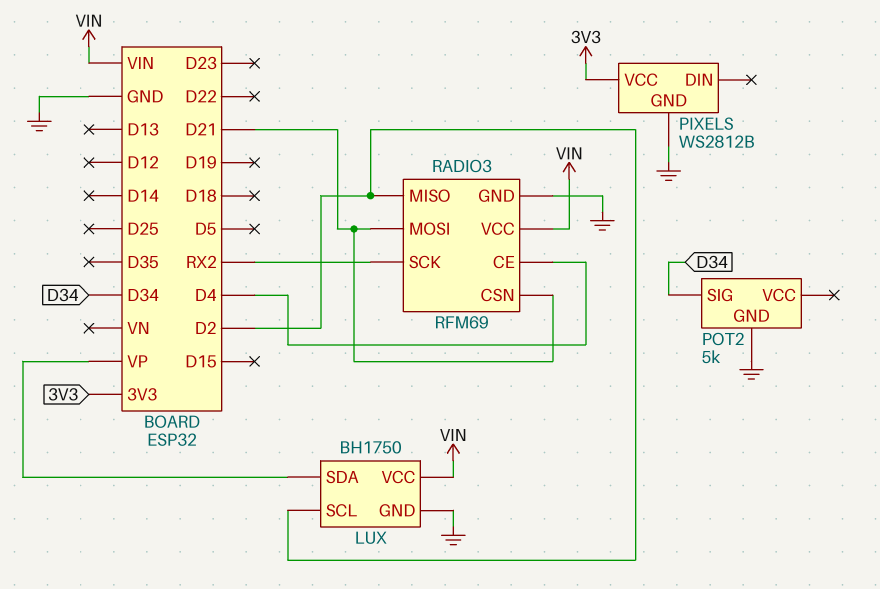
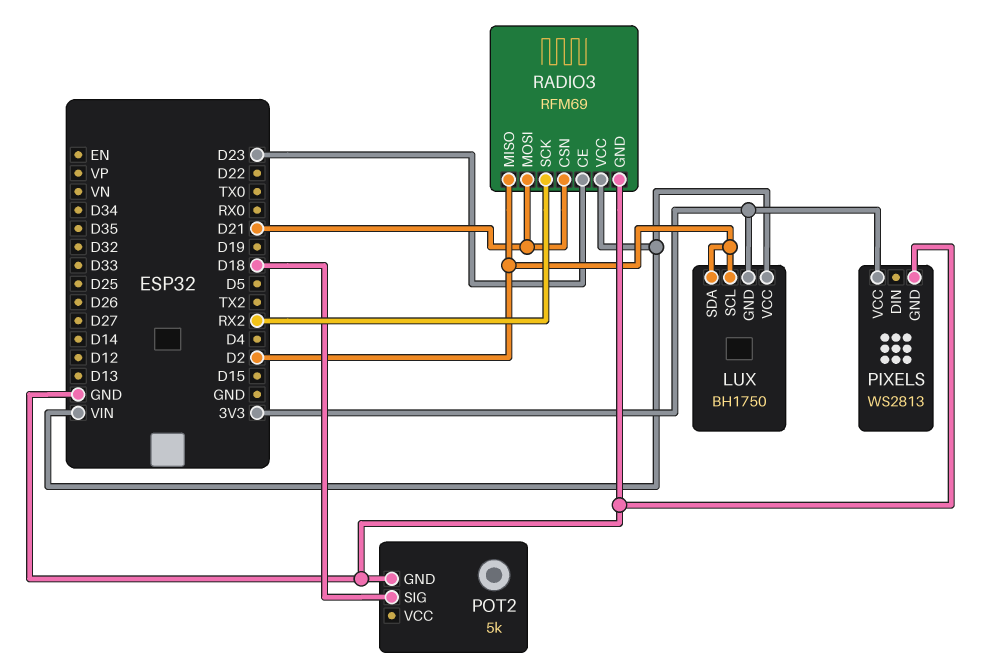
LUX pin GND: GND -> 3V3
LUX pin SDA: VP -> D2
PIXELS: WS2812B -> WS2813
POT2 pin SIG: D34 -> D18
RADIO3 pin CE: D4 -> D23

